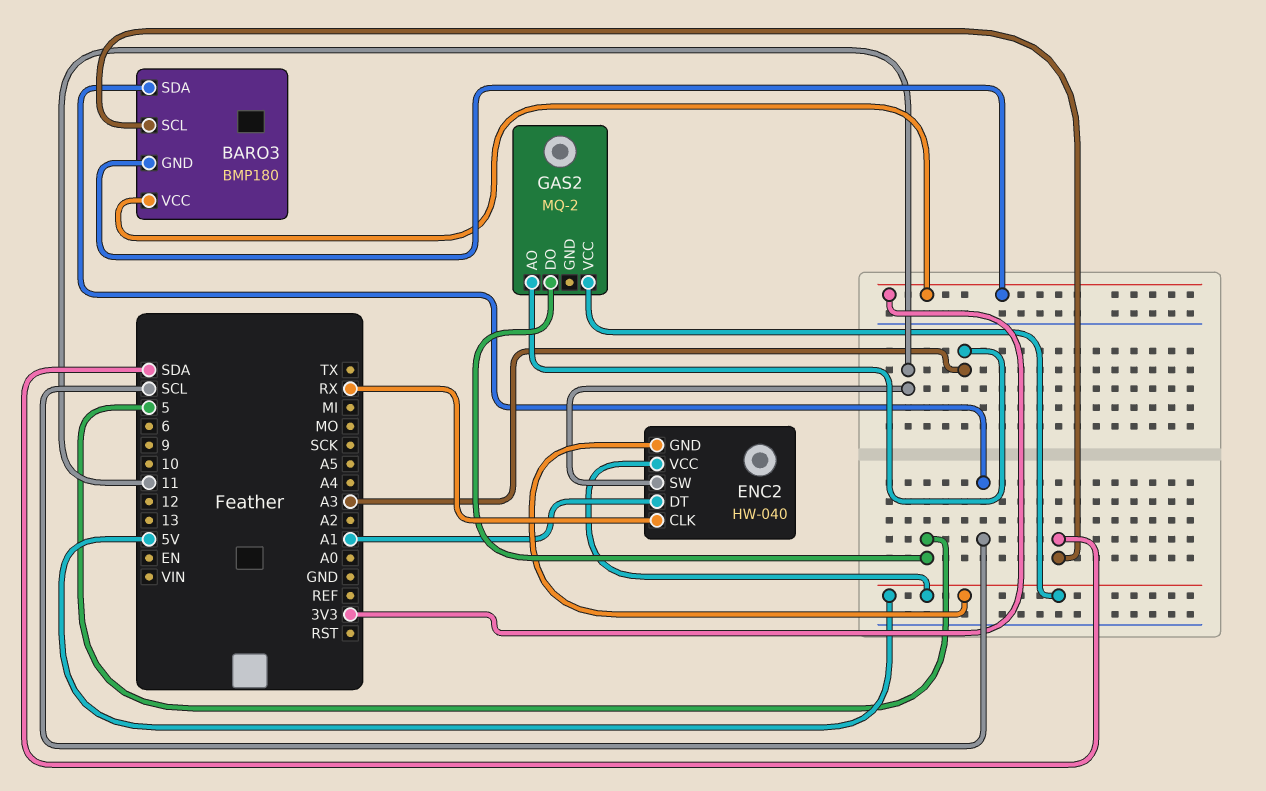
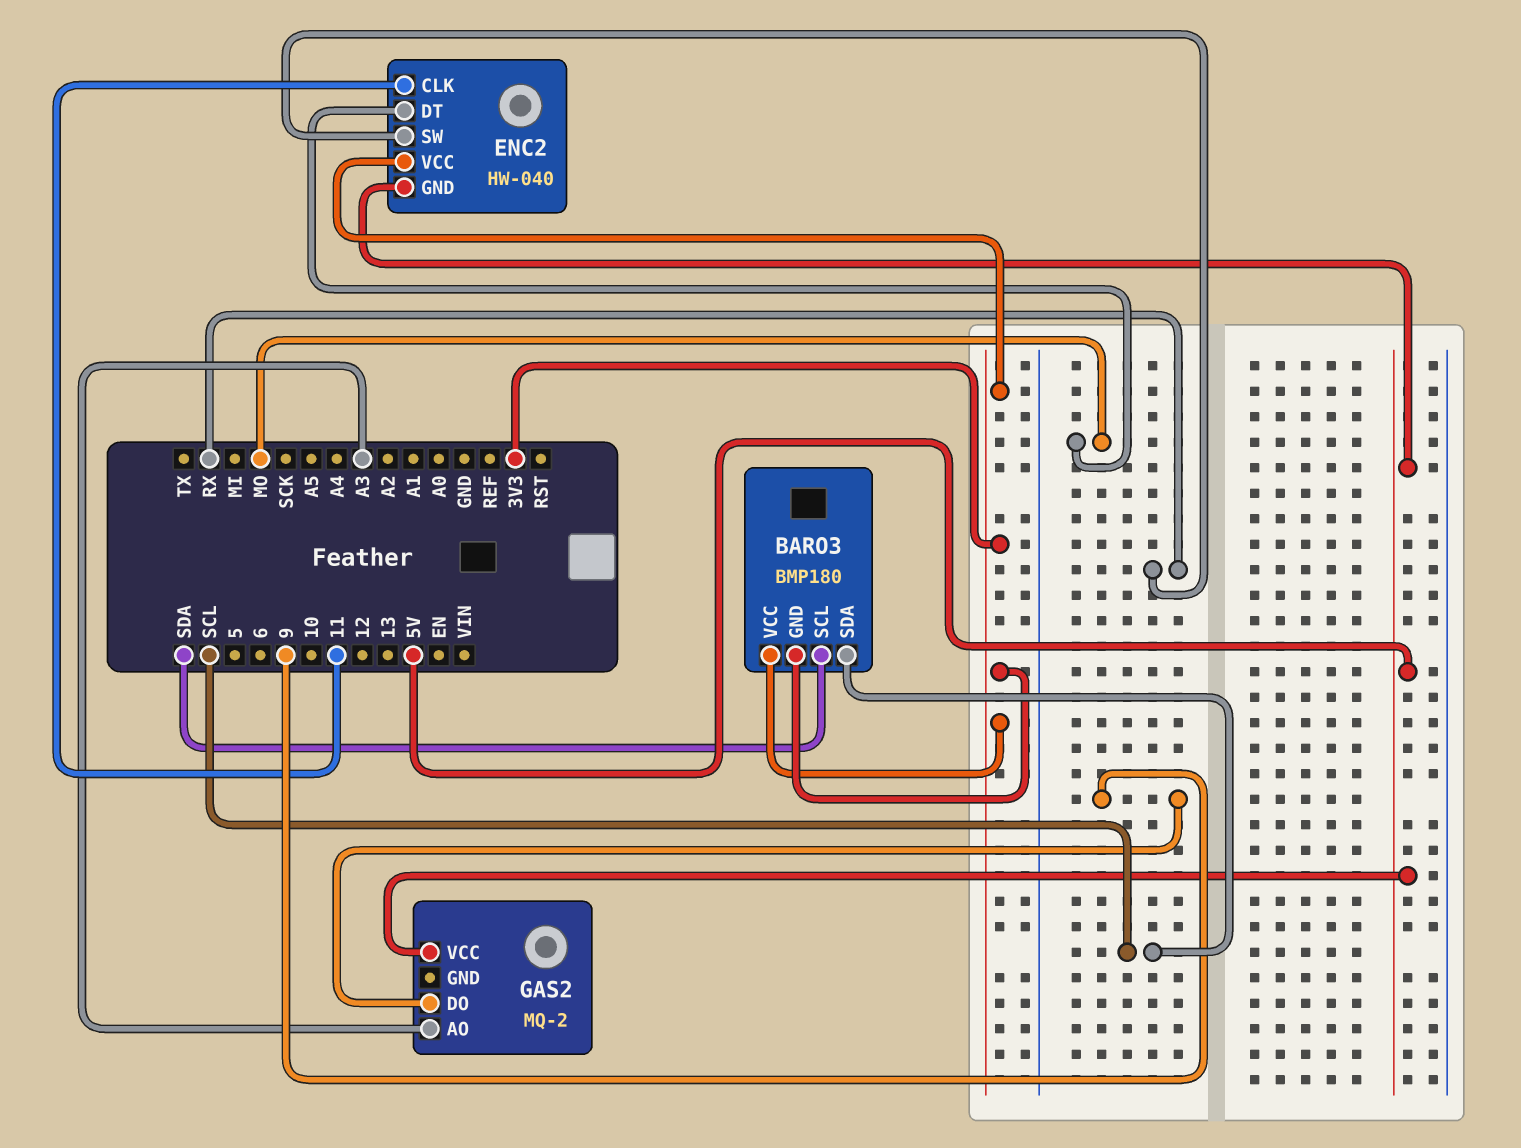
ENC2 pin CLK: RX -> 11
ENC2 pin DT: A1 -> MO
ENC2 pin SW: 11 -> RX
ENC2 pin VCC: 5V -> 3V3
GAS2 pin DO: 5 -> 9

